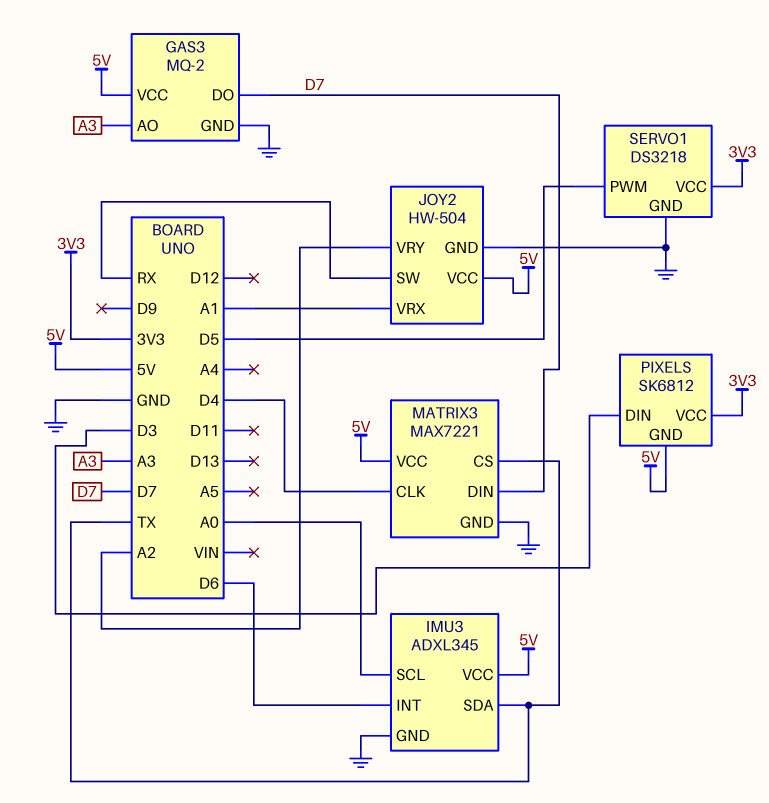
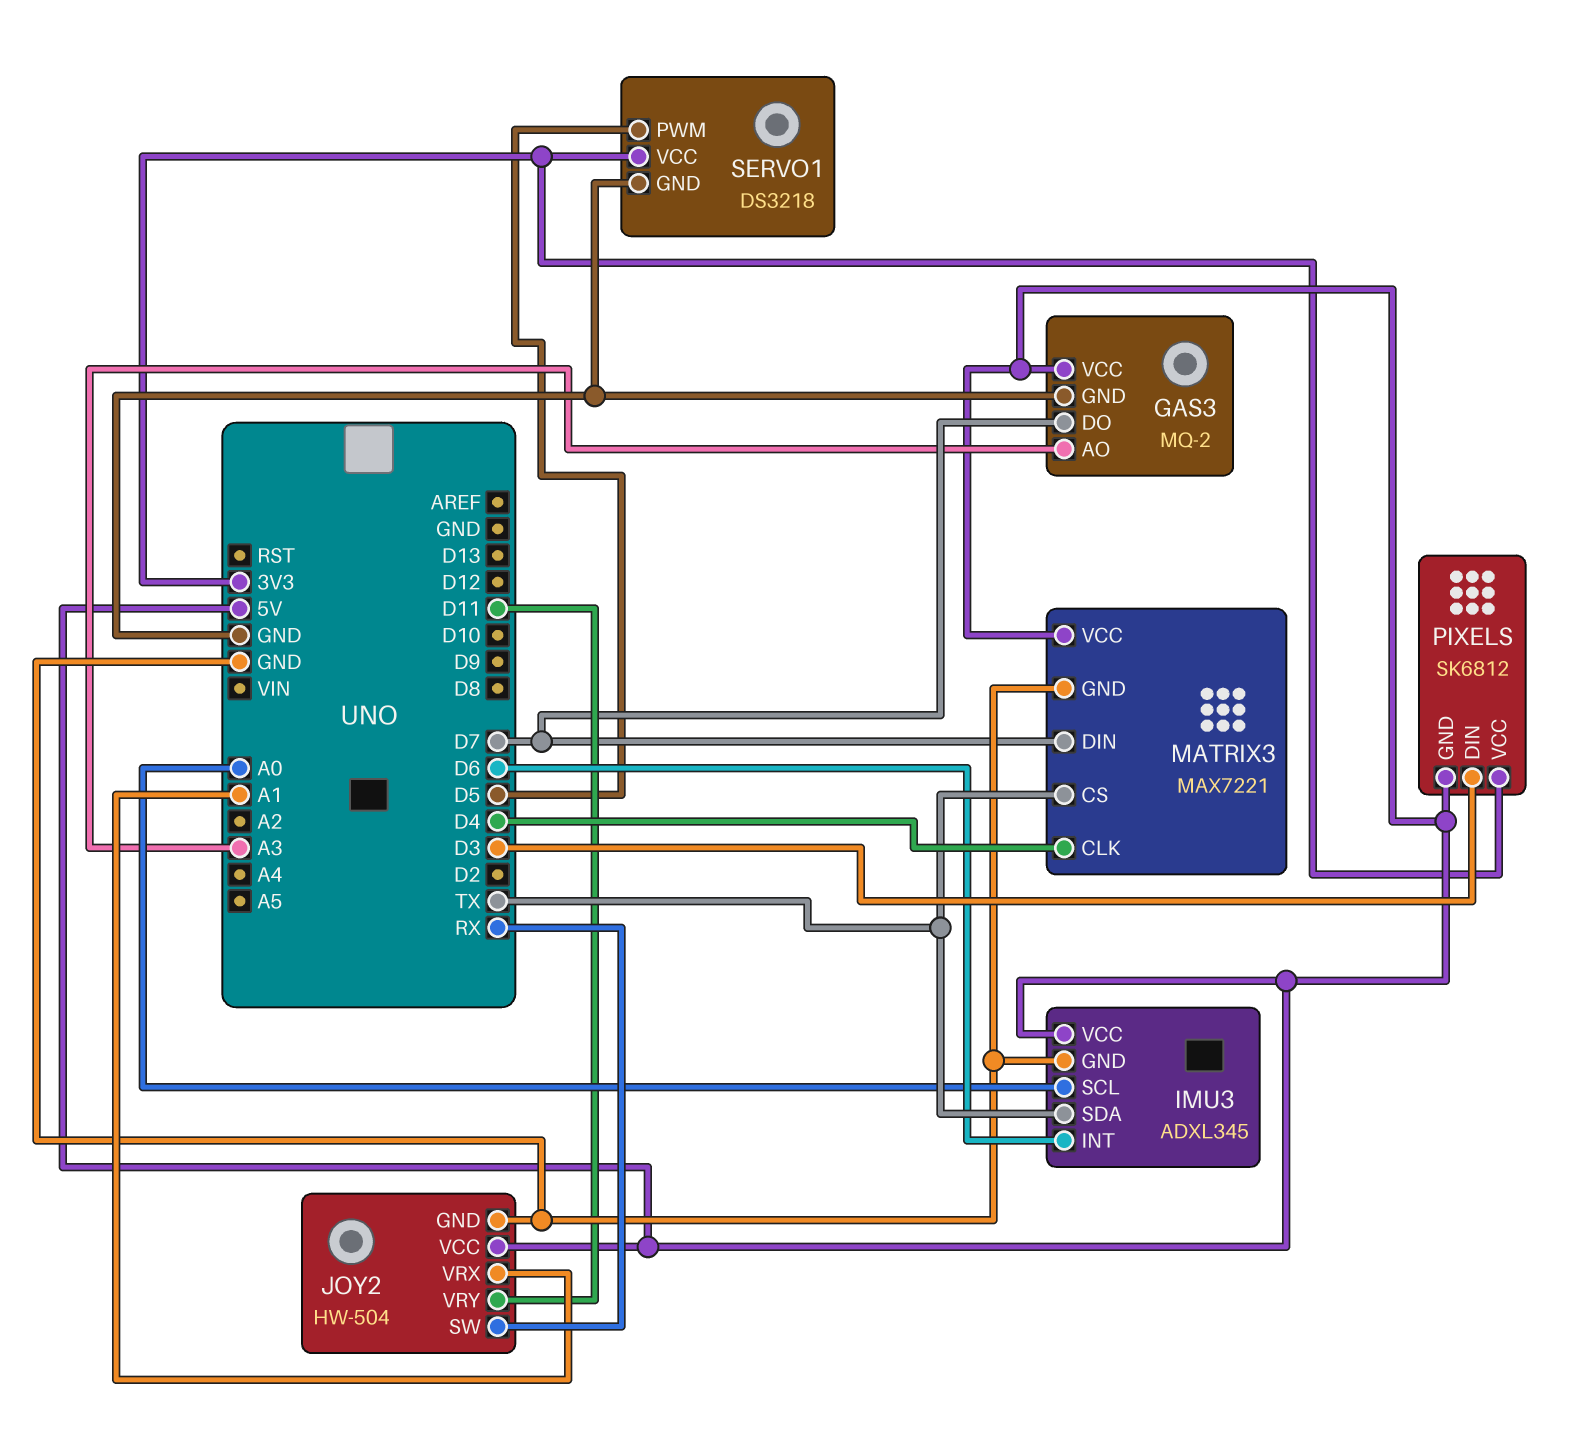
JOY2 pin VRY: A2 -> D11

